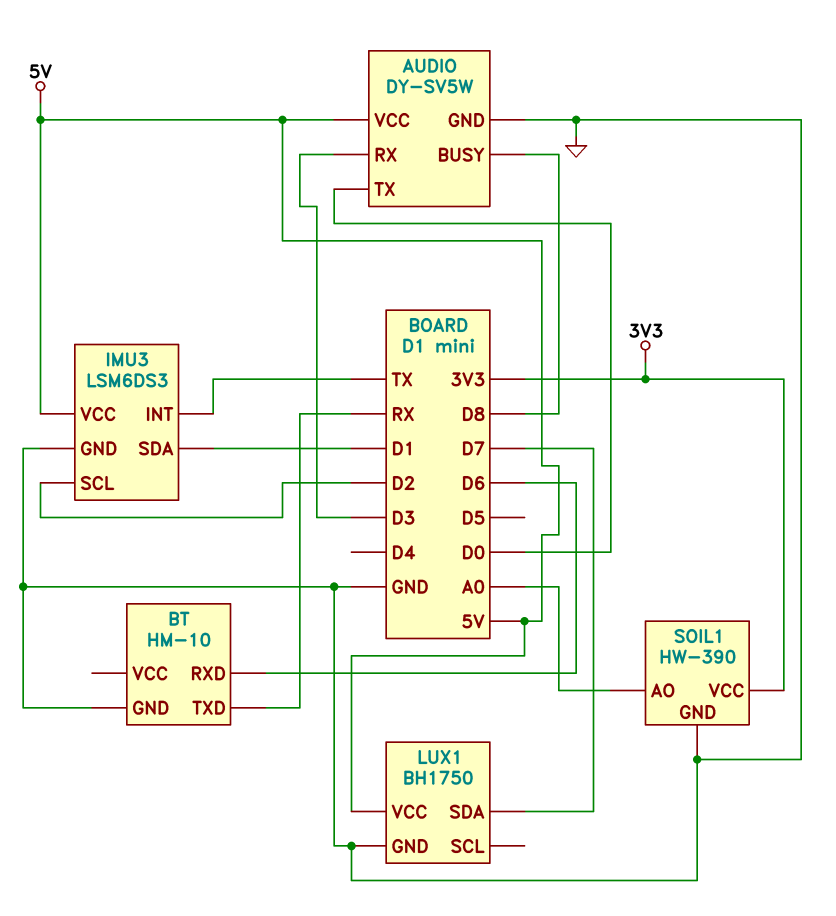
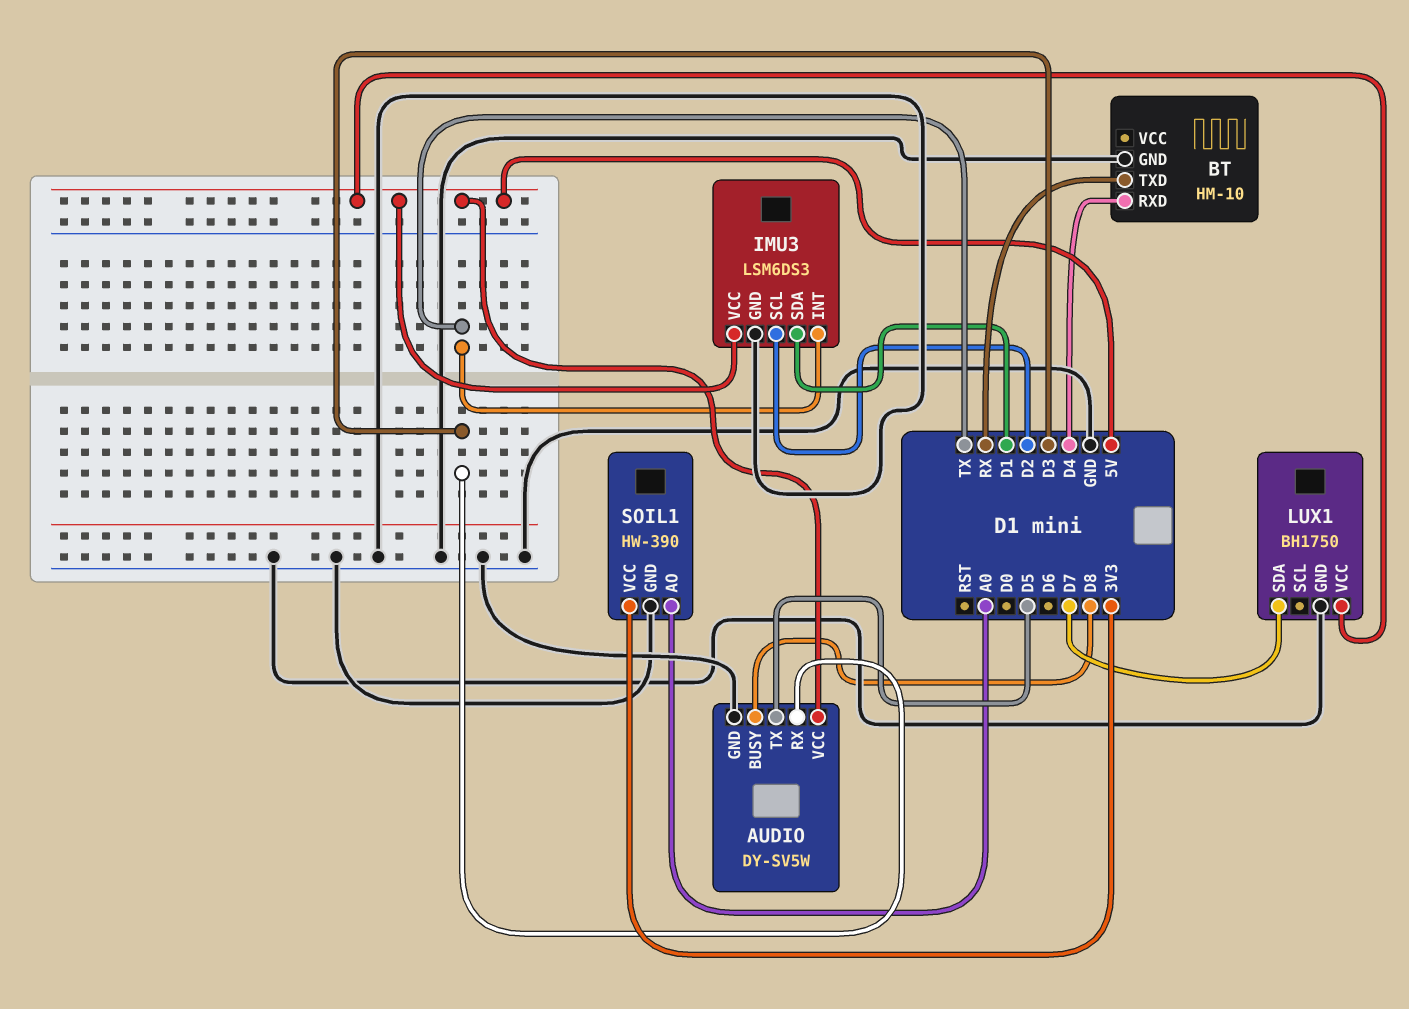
AUDIO pin TX: D0 -> D5
BT pin RXD: D6 -> D4

